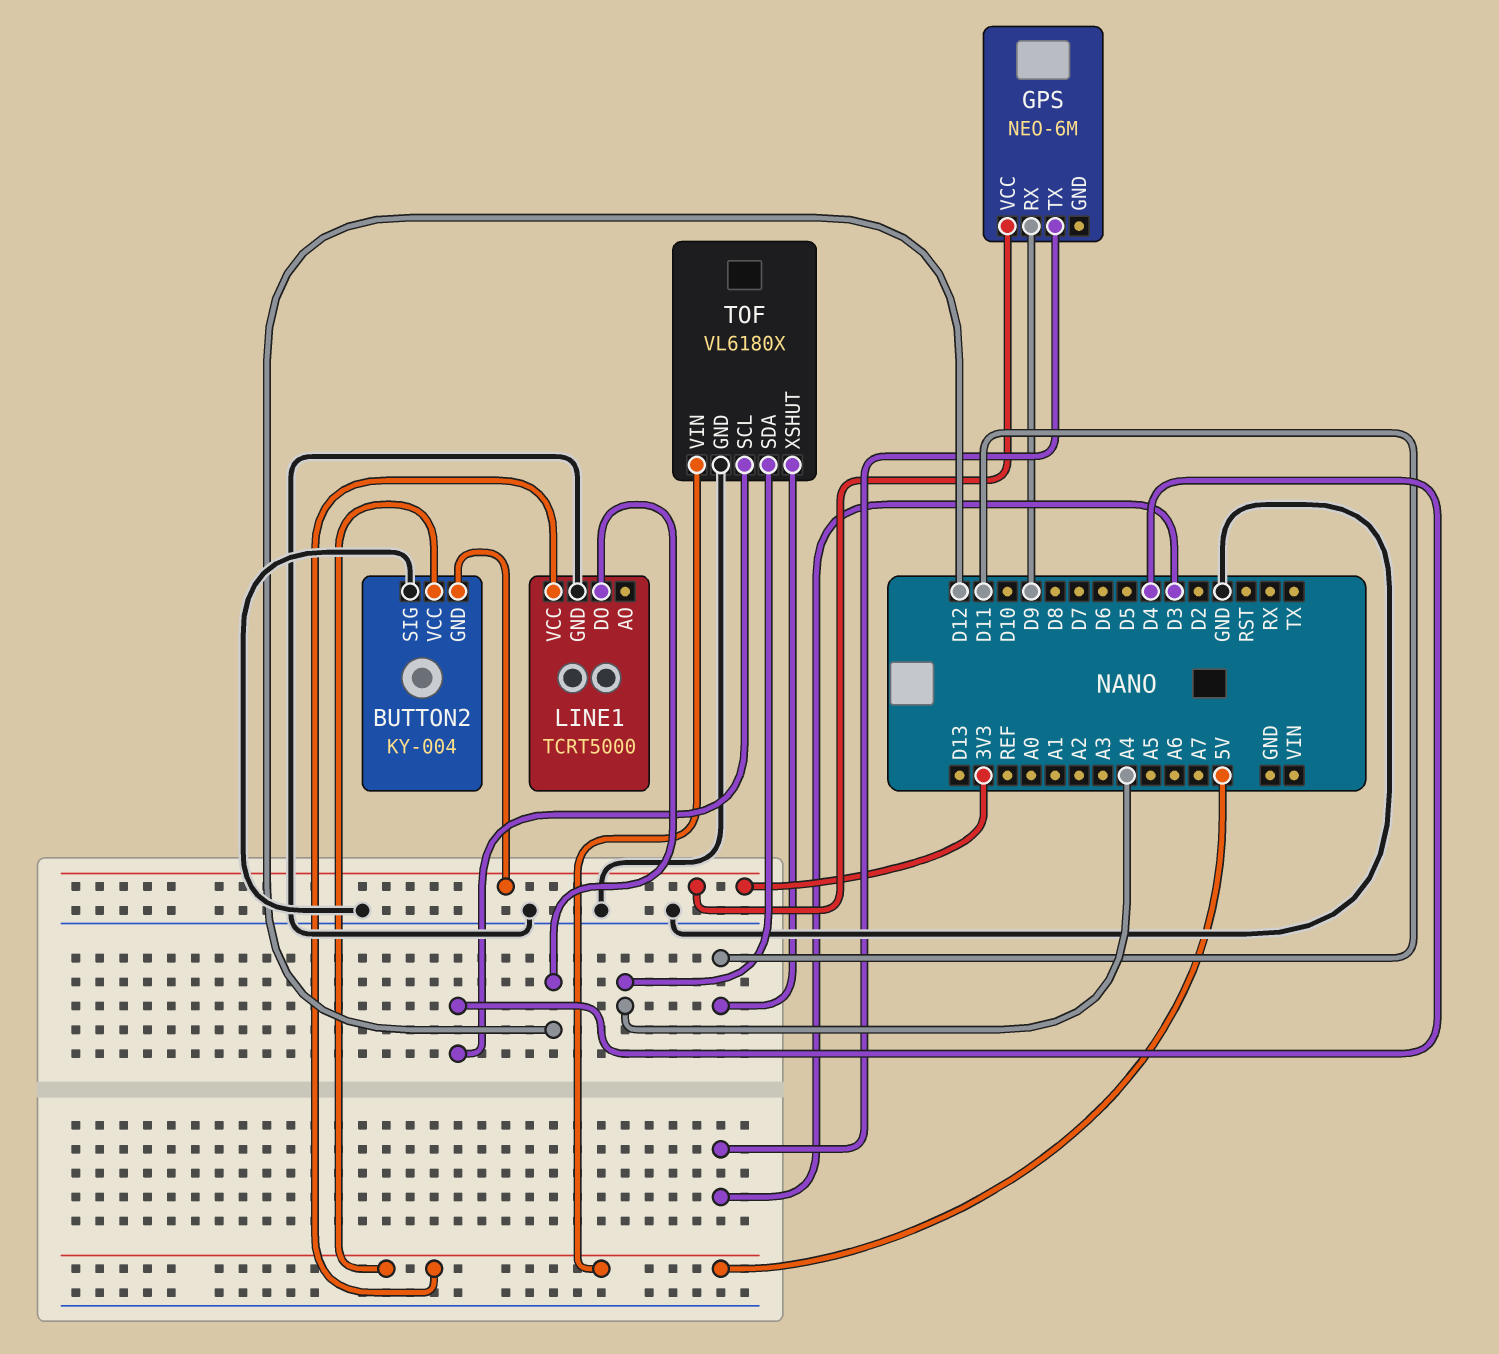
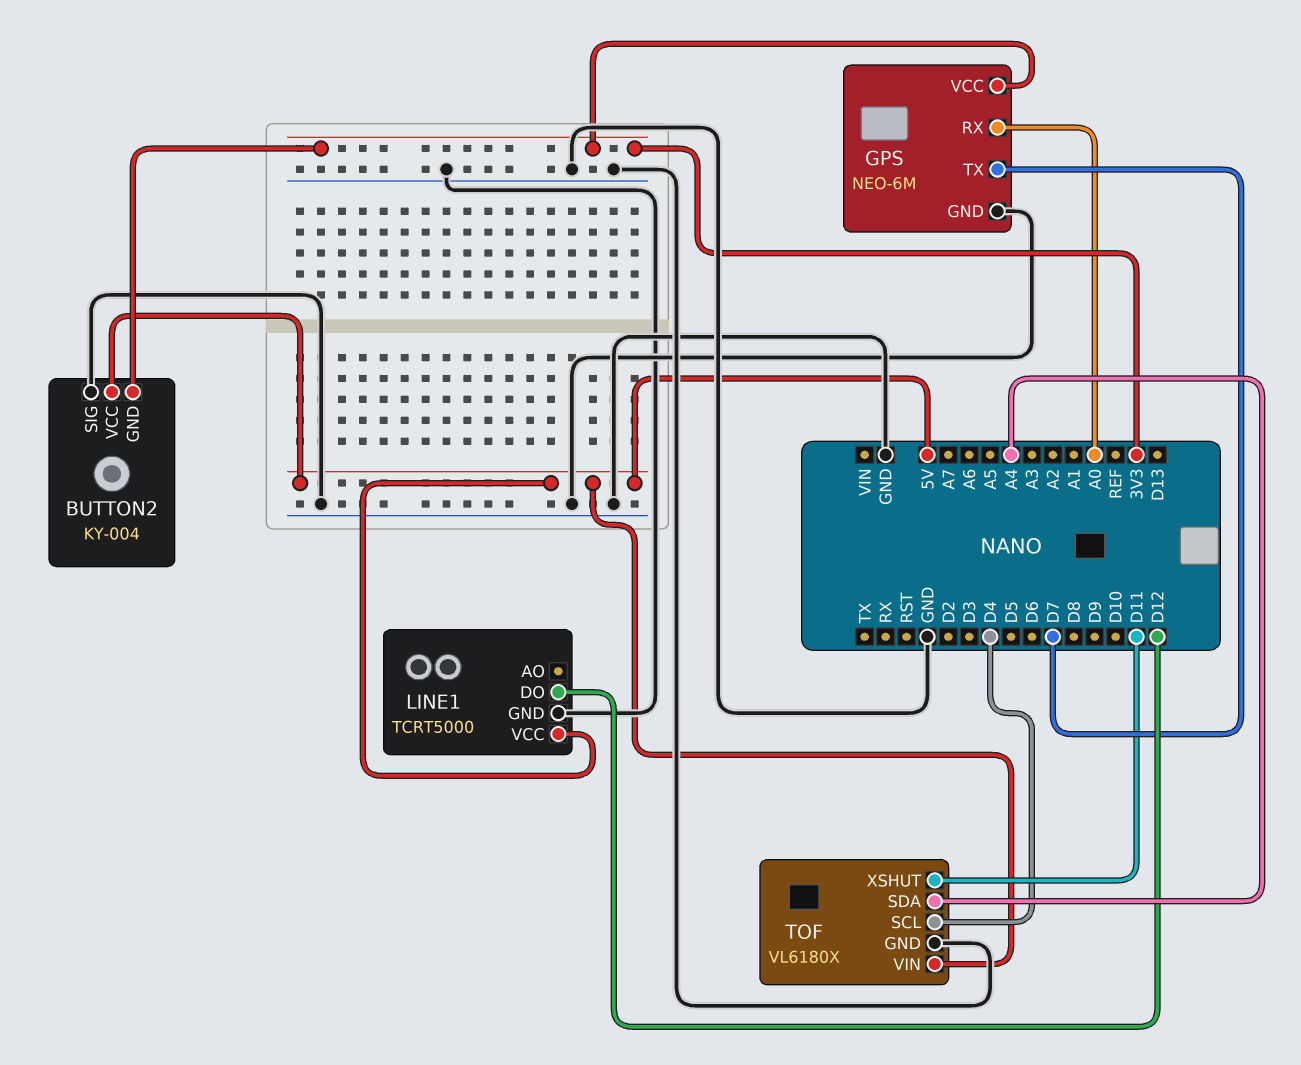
GPS pin GND: none -> GND
GPS pin RX: D9 -> A0
GPS pin TX: D3 -> D7

